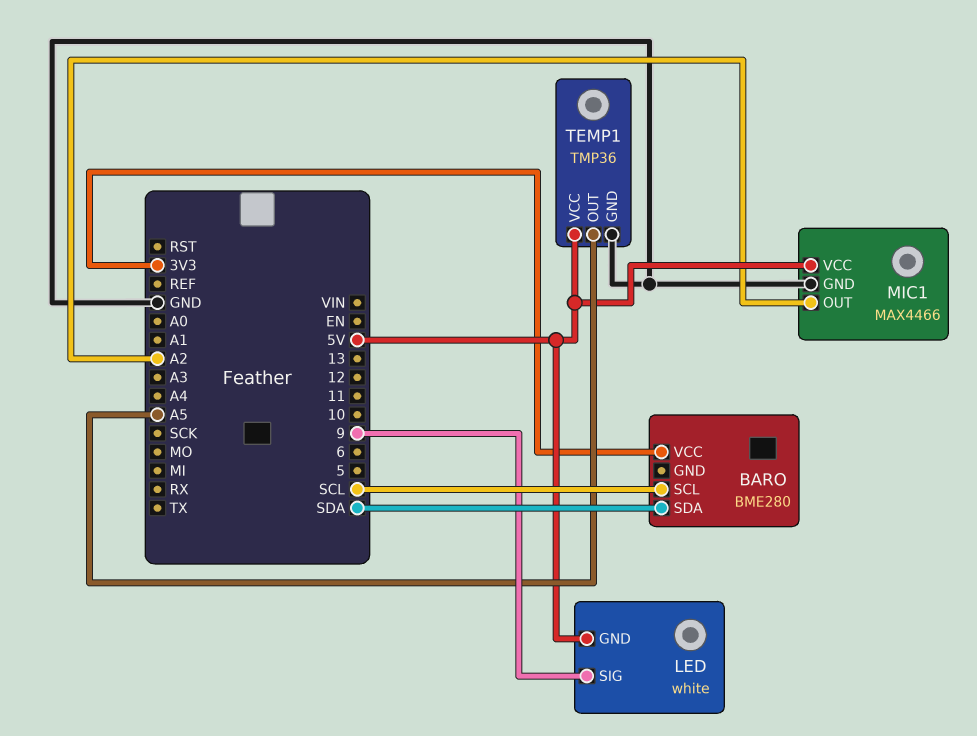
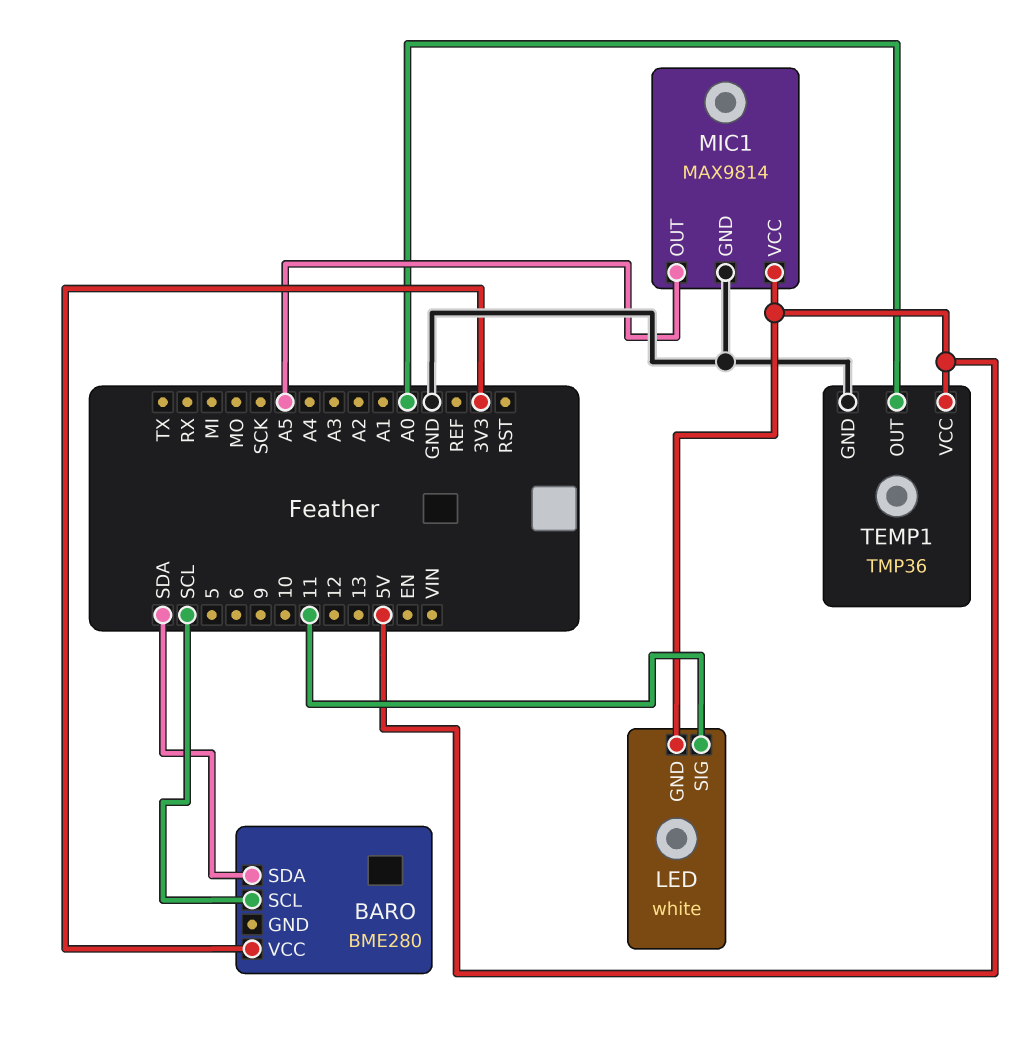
LED pin SIG: 9 -> 11
MIC1: MAX4466 -> MAX9814
MIC1 pin OUT: A2 -> A5
TEMP1 pin OUT: A5 -> A0

